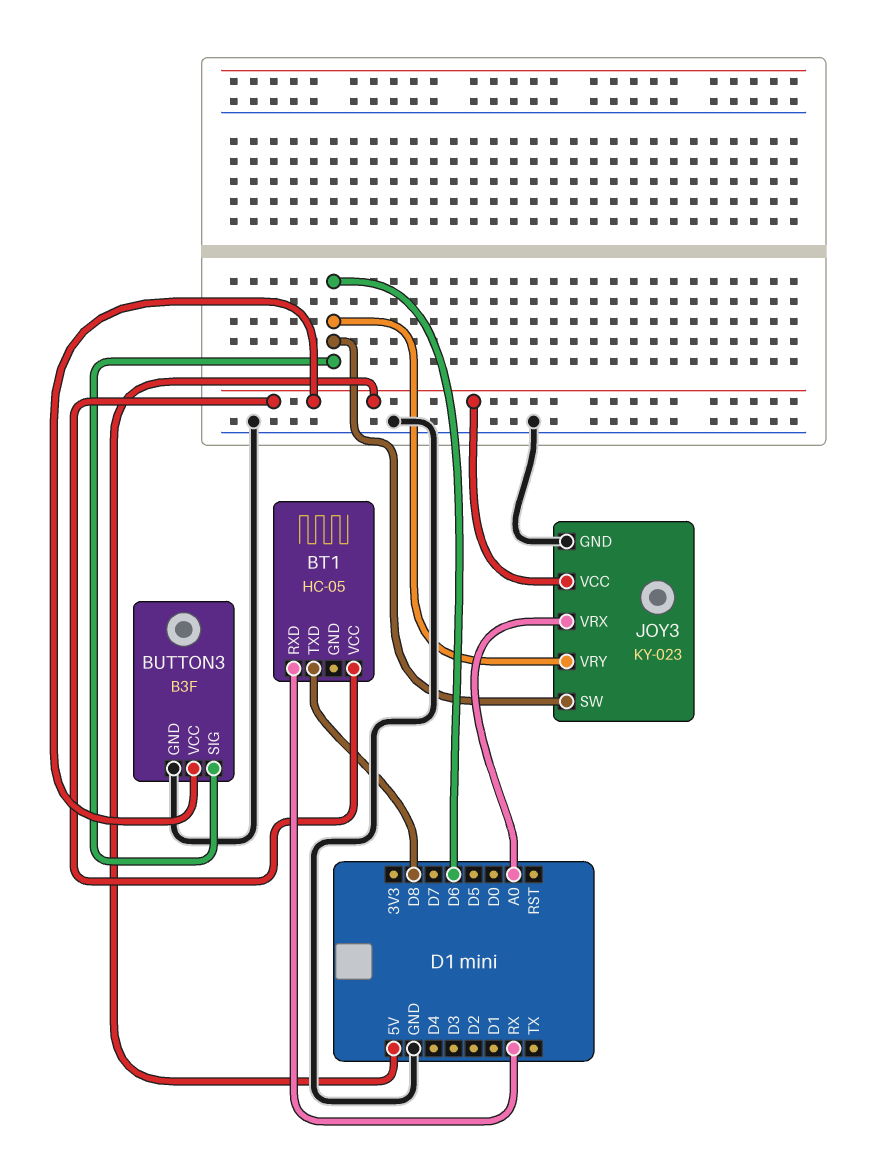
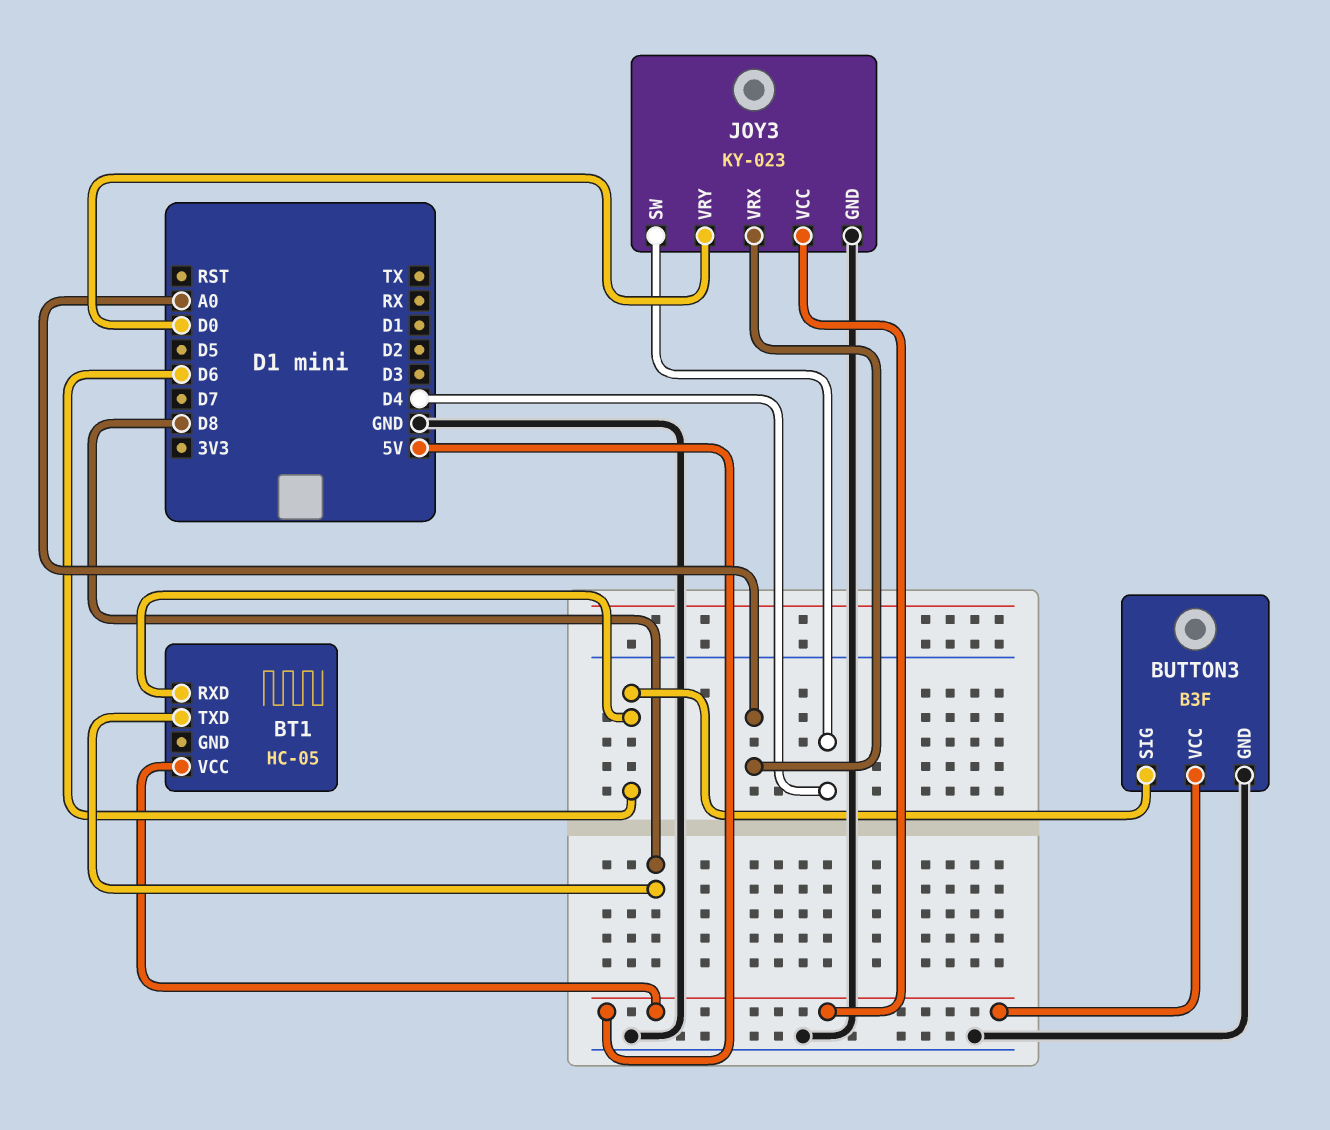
BT1 pin RXD: RX -> D6
JOY3 pin SW: D6 -> D4
JOY3 pin VRY: D6 -> D0

